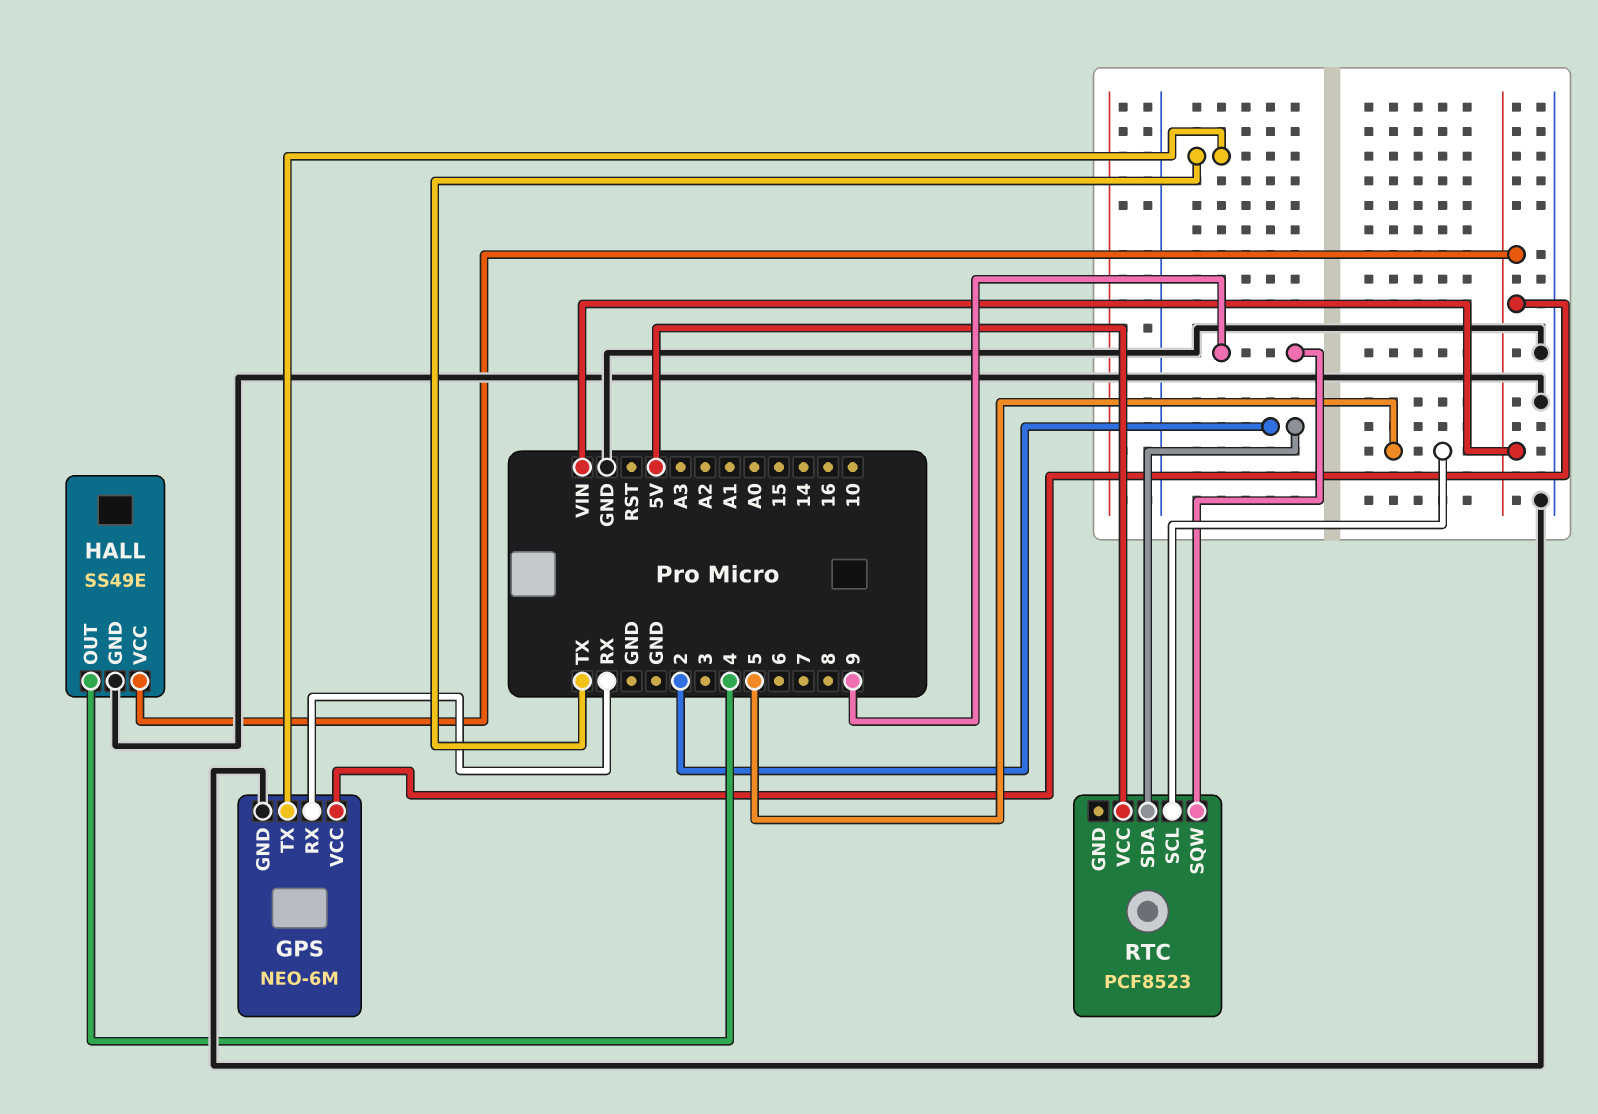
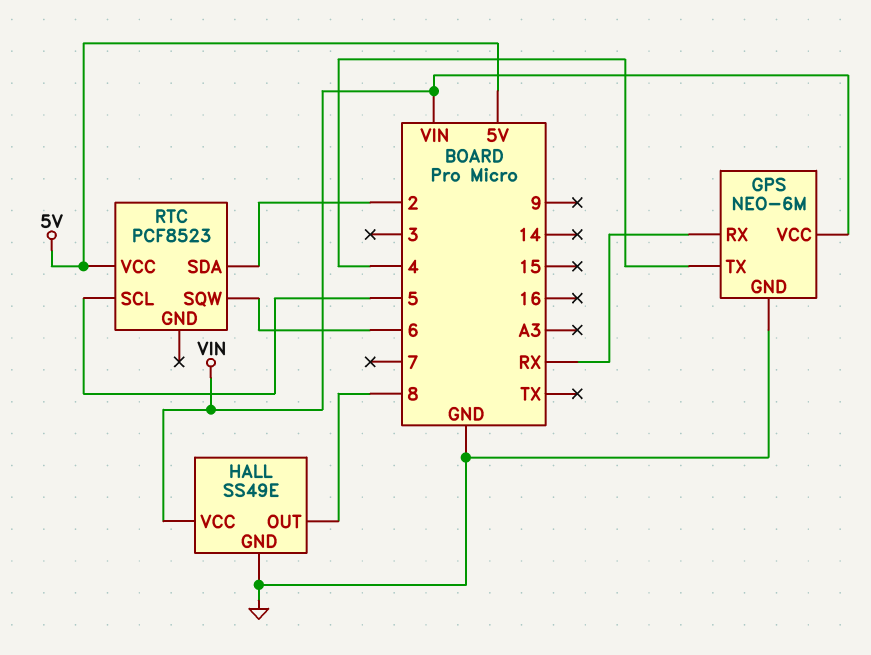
GPS pin TX: TX -> 4
HALL pin OUT: 4 -> 8
RTC pin SQW: 9 -> 6

